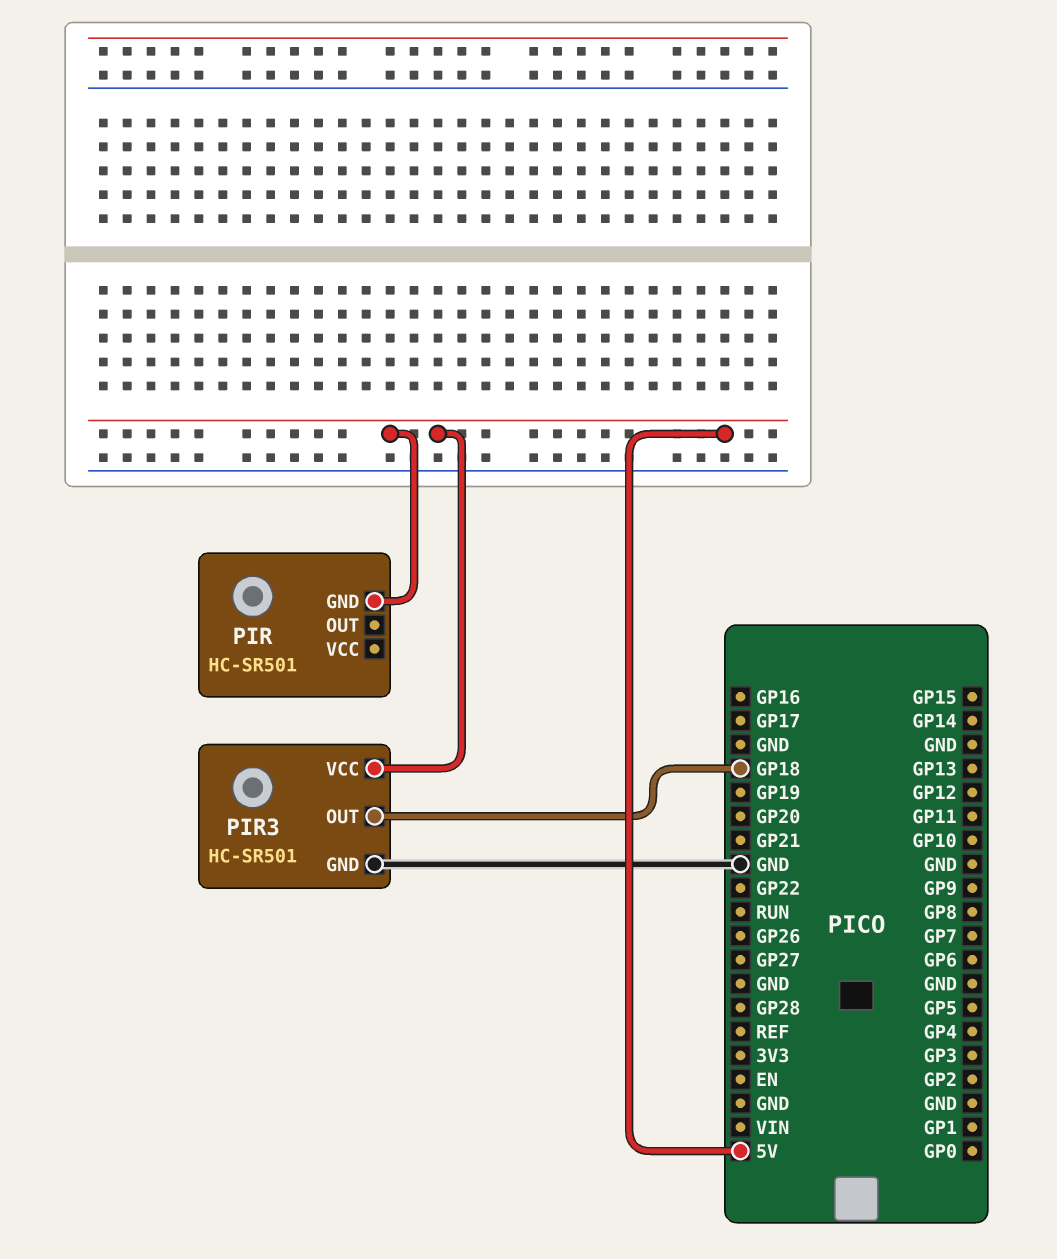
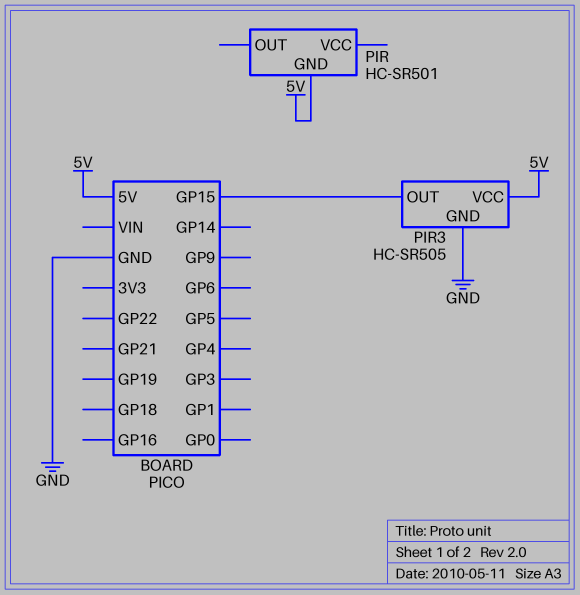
PIR3: HC-SR501 -> HC-SR505
PIR3 pin OUT: GP18 -> GP15

